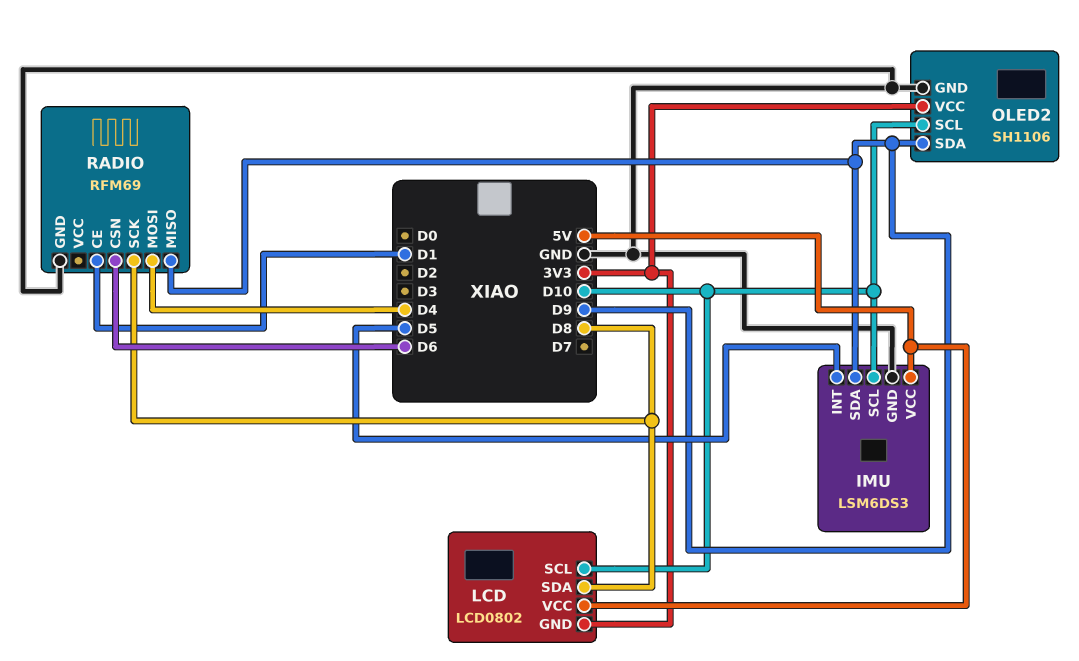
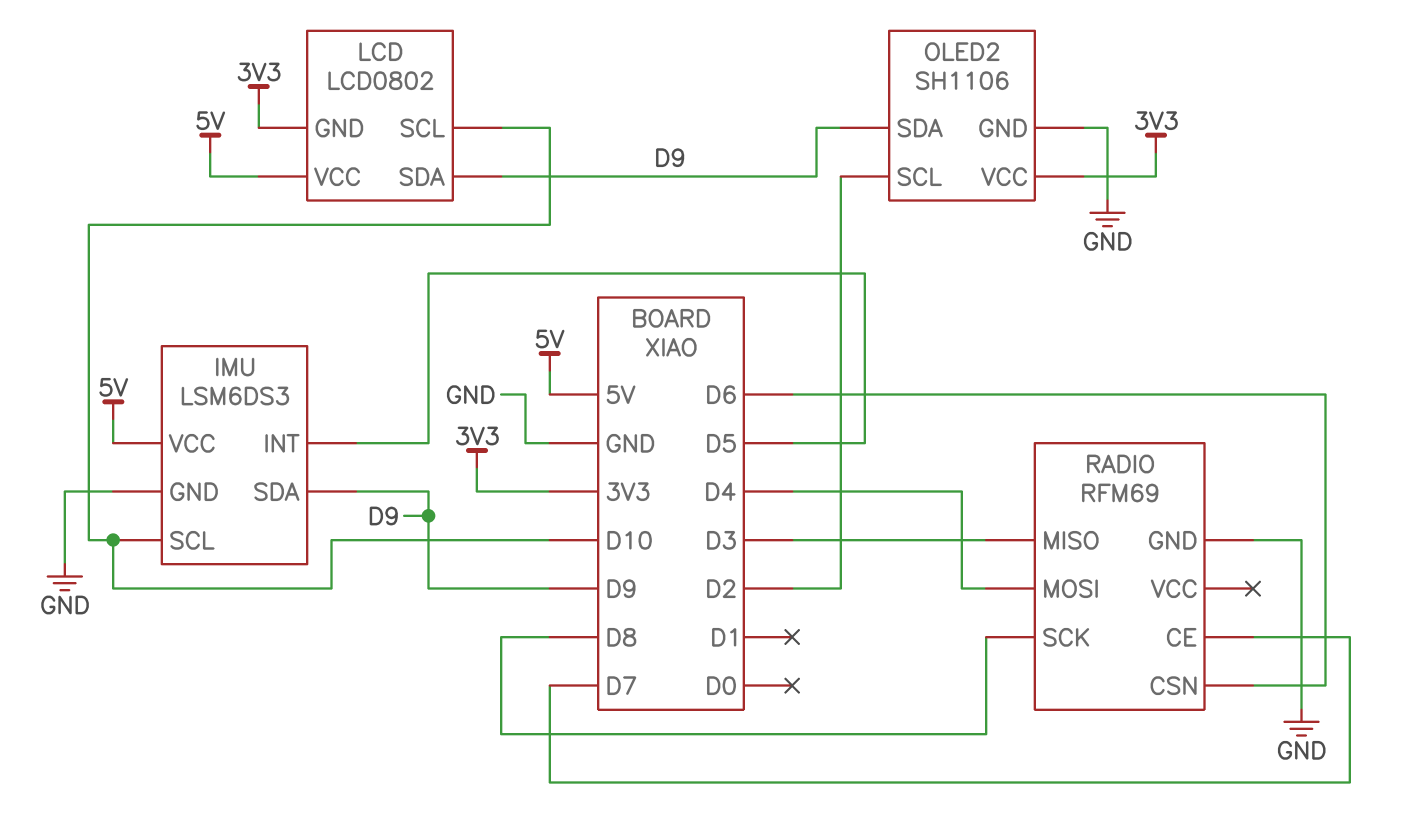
LCD pin SDA: D8 -> D9
OLED2 pin SCL: D10 -> D2
RADIO pin CE: D1 -> D7
RADIO pin MISO: D9 -> D3

